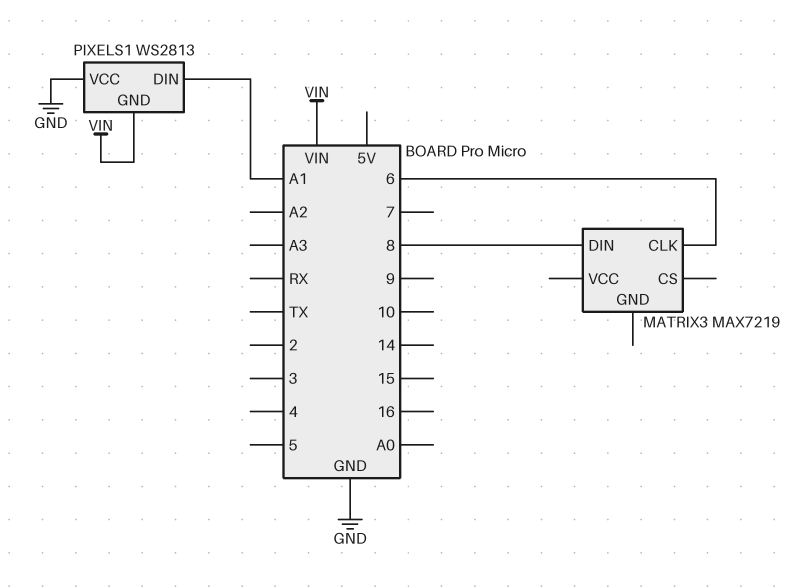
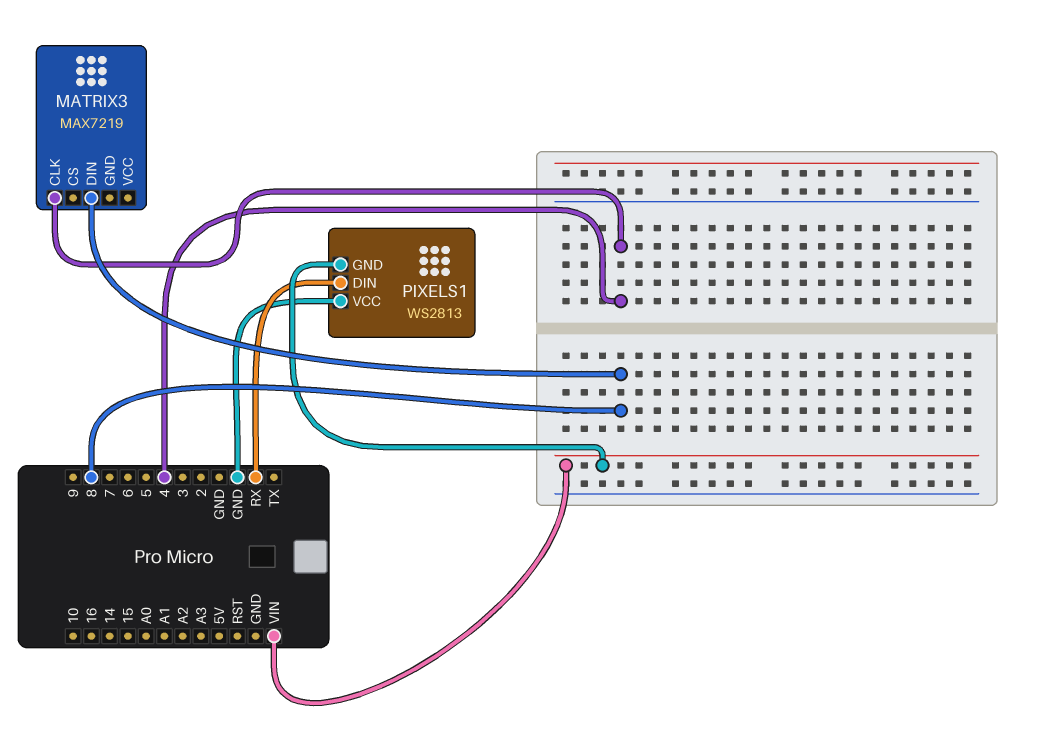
MATRIX3 pin CLK: 6 -> 4
PIXELS1 pin DIN: A1 -> RX

